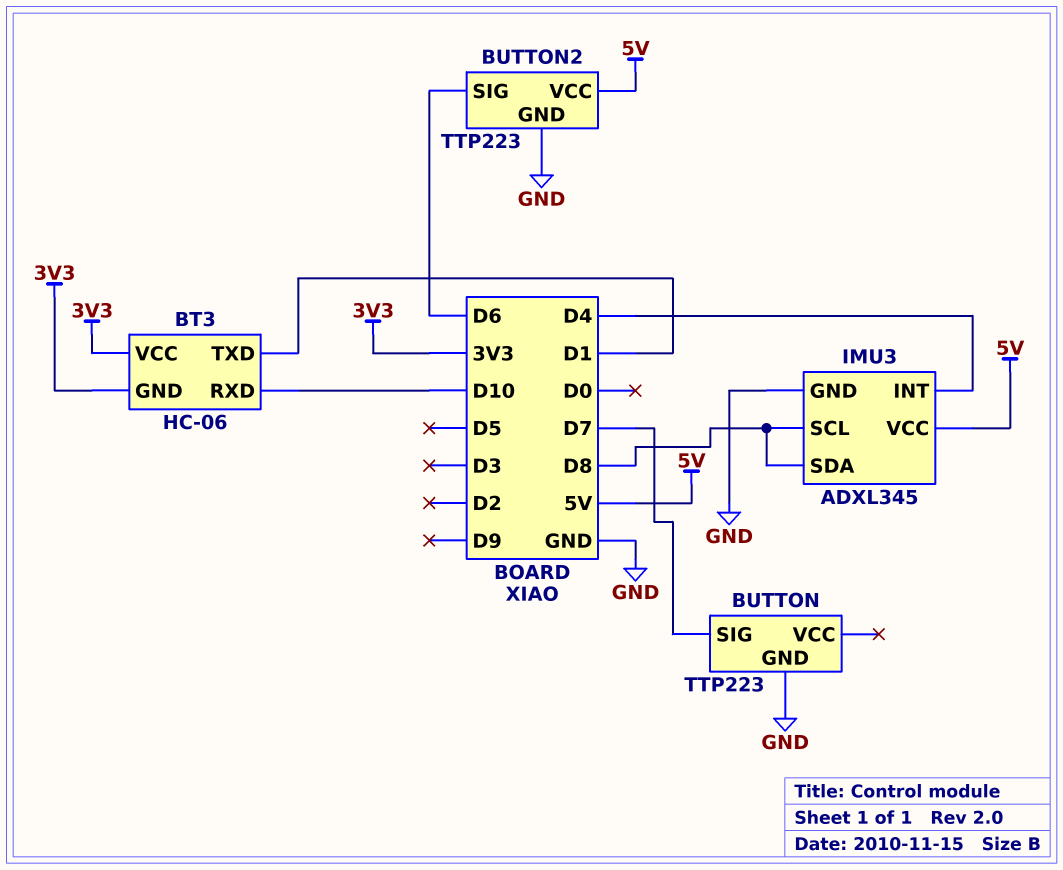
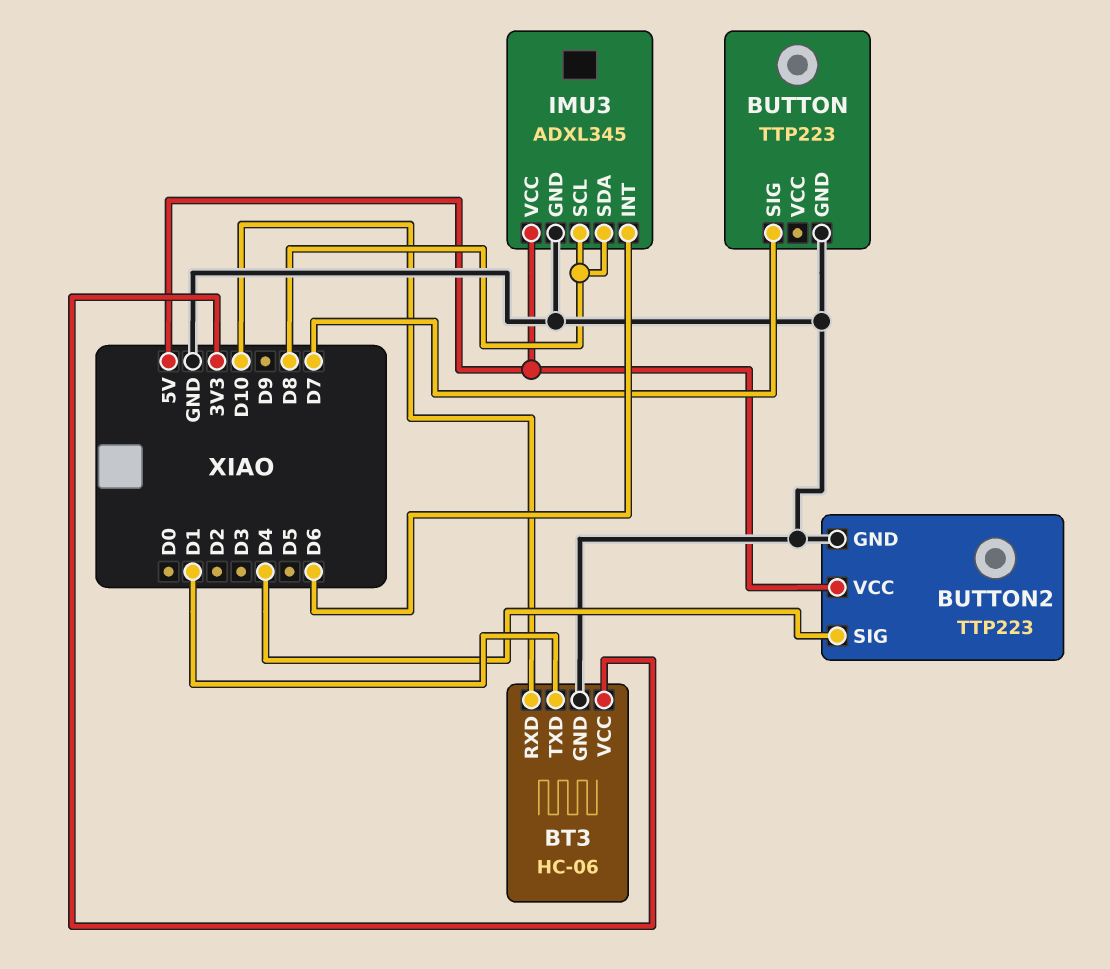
BT3 pin GND: 3V3 -> GND
BUTTON2 pin SIG: D6 -> D4
IMU3 pin INT: D4 -> D6

